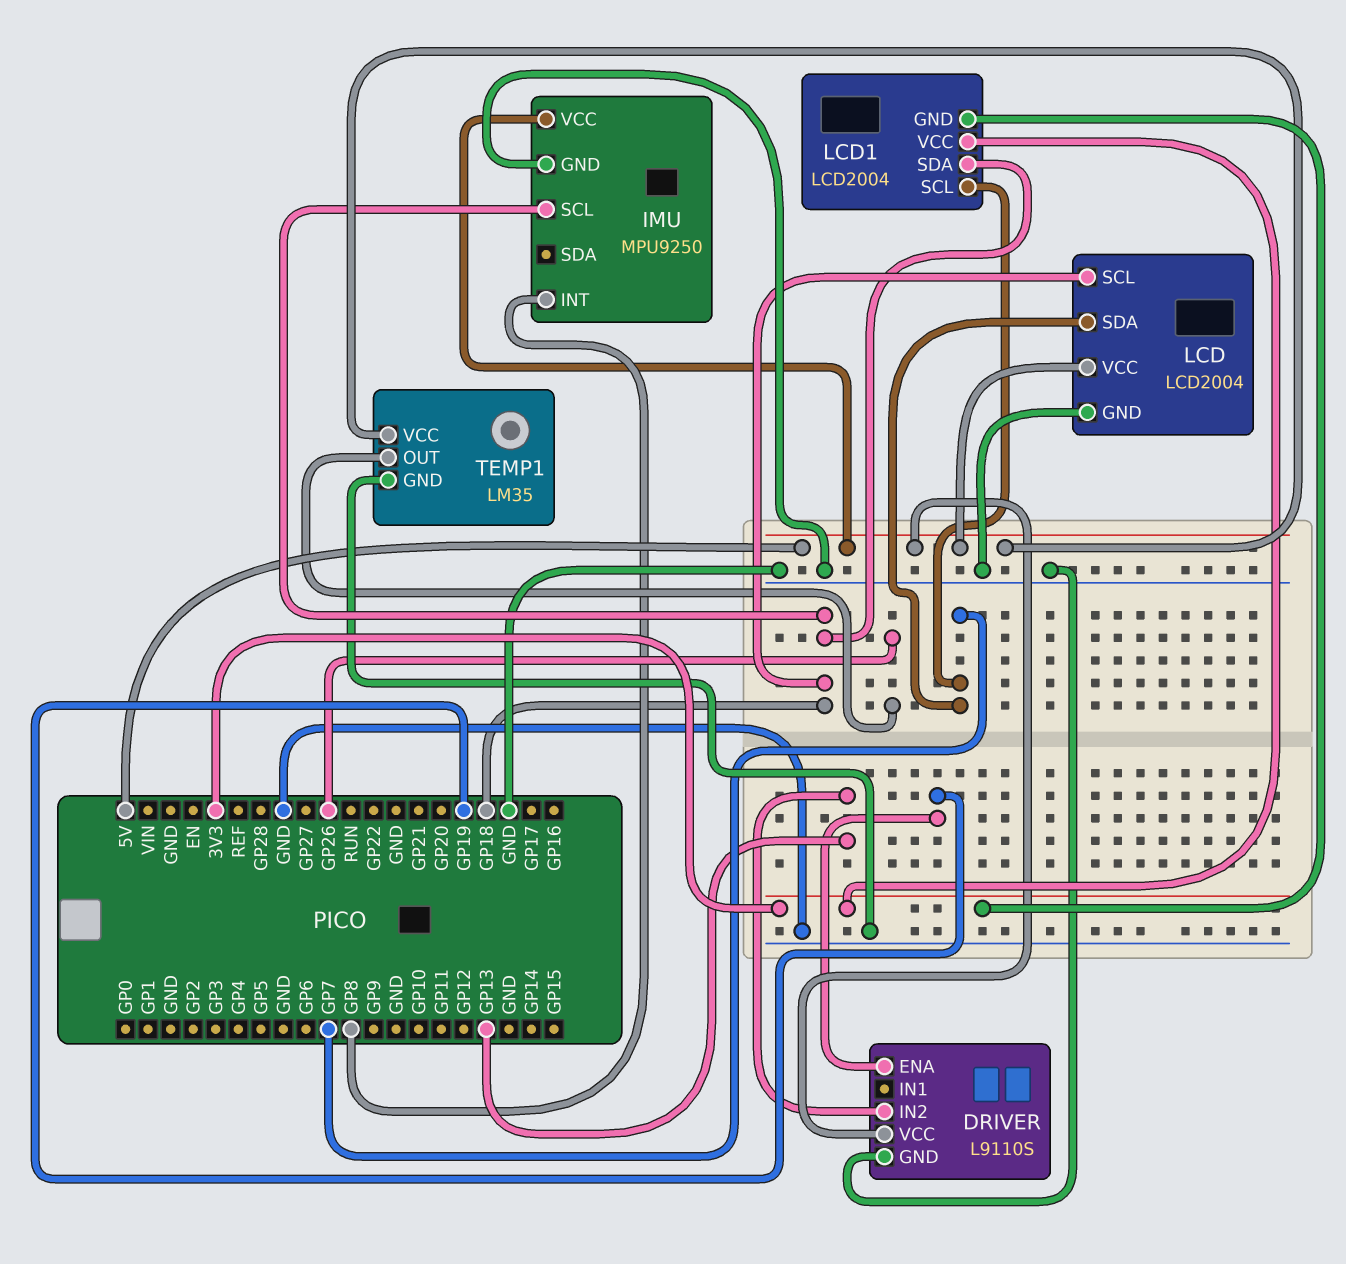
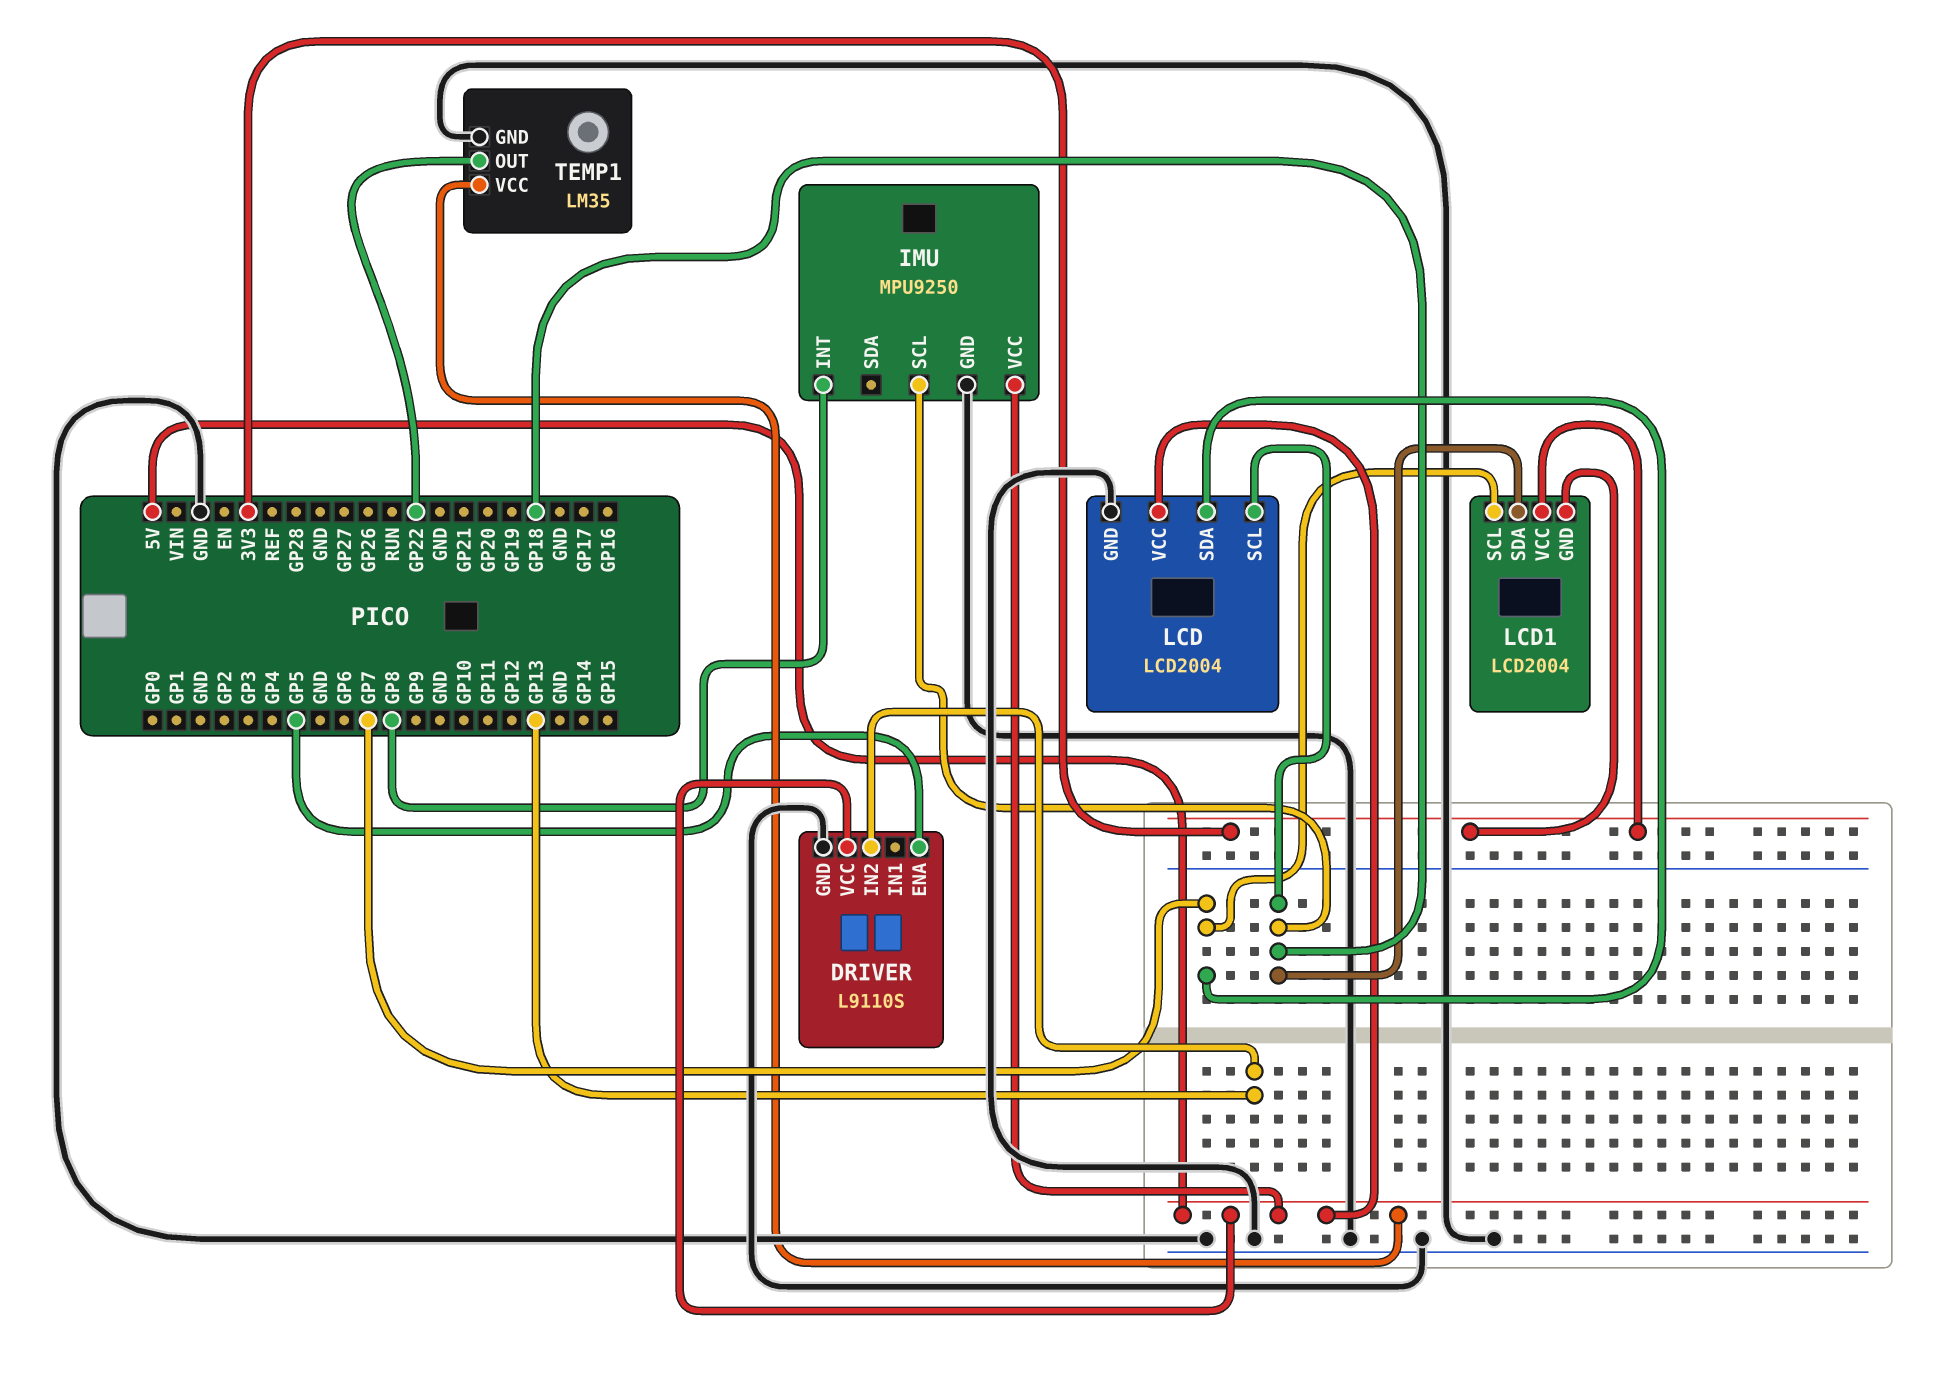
DRIVER pin ENA: GP19 -> GP5
TEMP1 pin OUT: GP26 -> GP22

